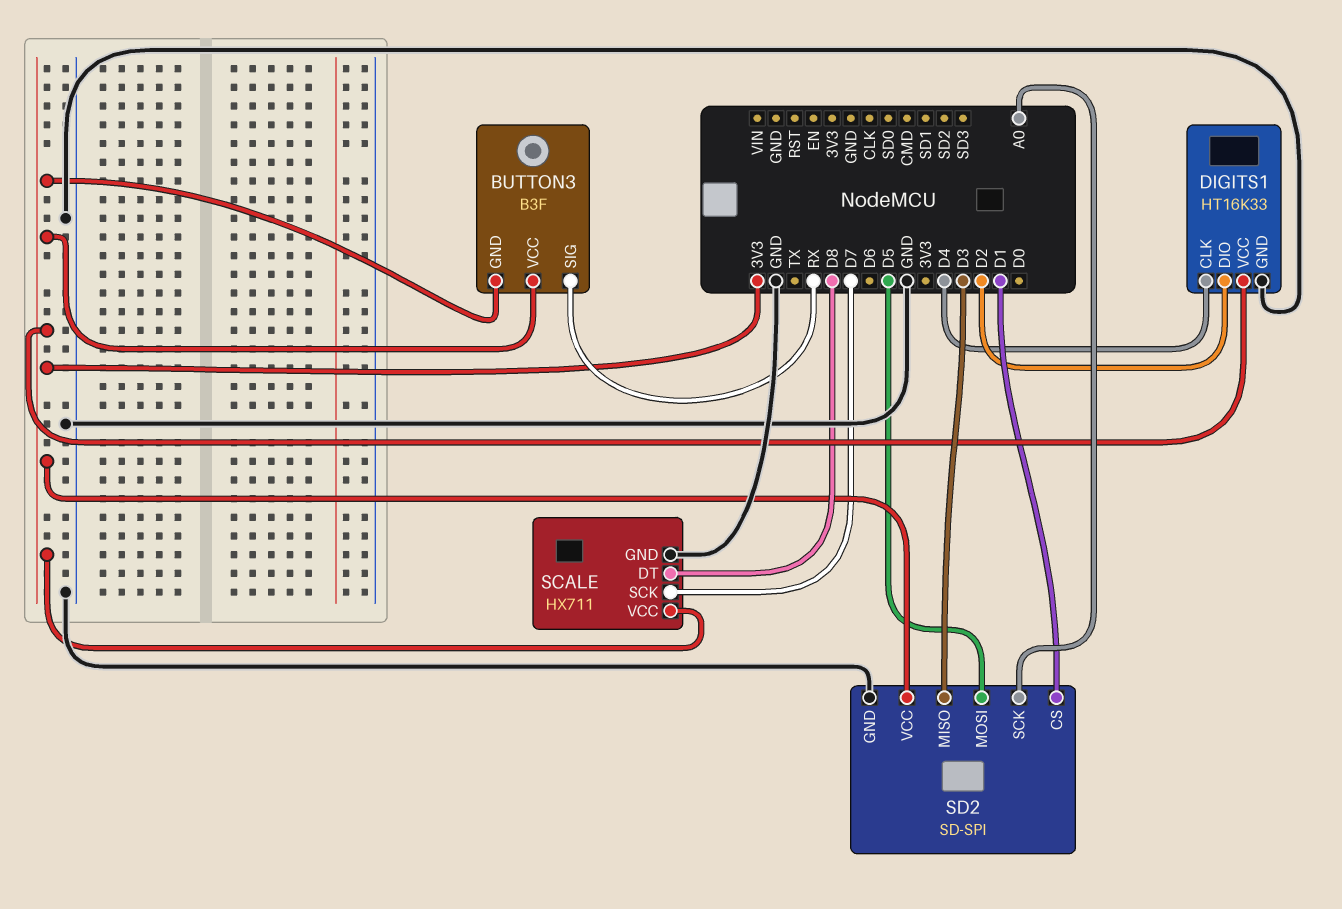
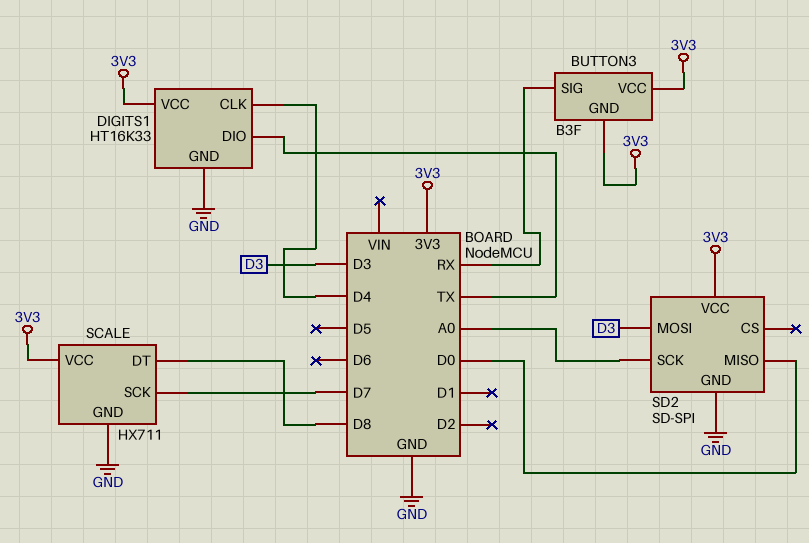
DIGITS1 pin DIO: D2 -> TX
SD2 pin CS: D1 -> none
SD2 pin MISO: D3 -> D0
SD2 pin MOSI: D5 -> D3

